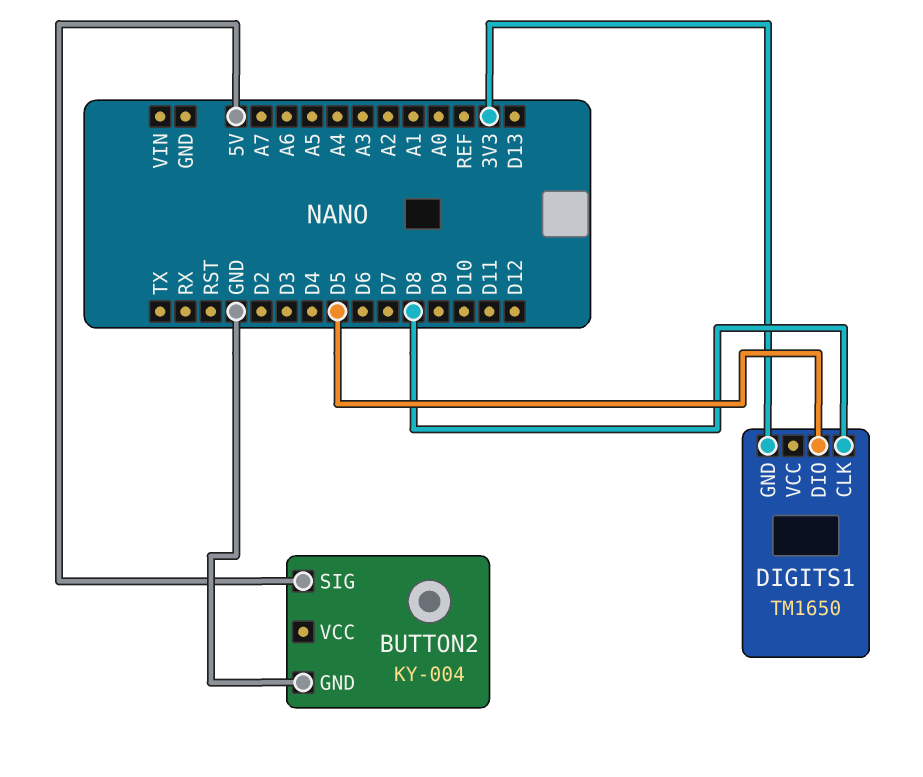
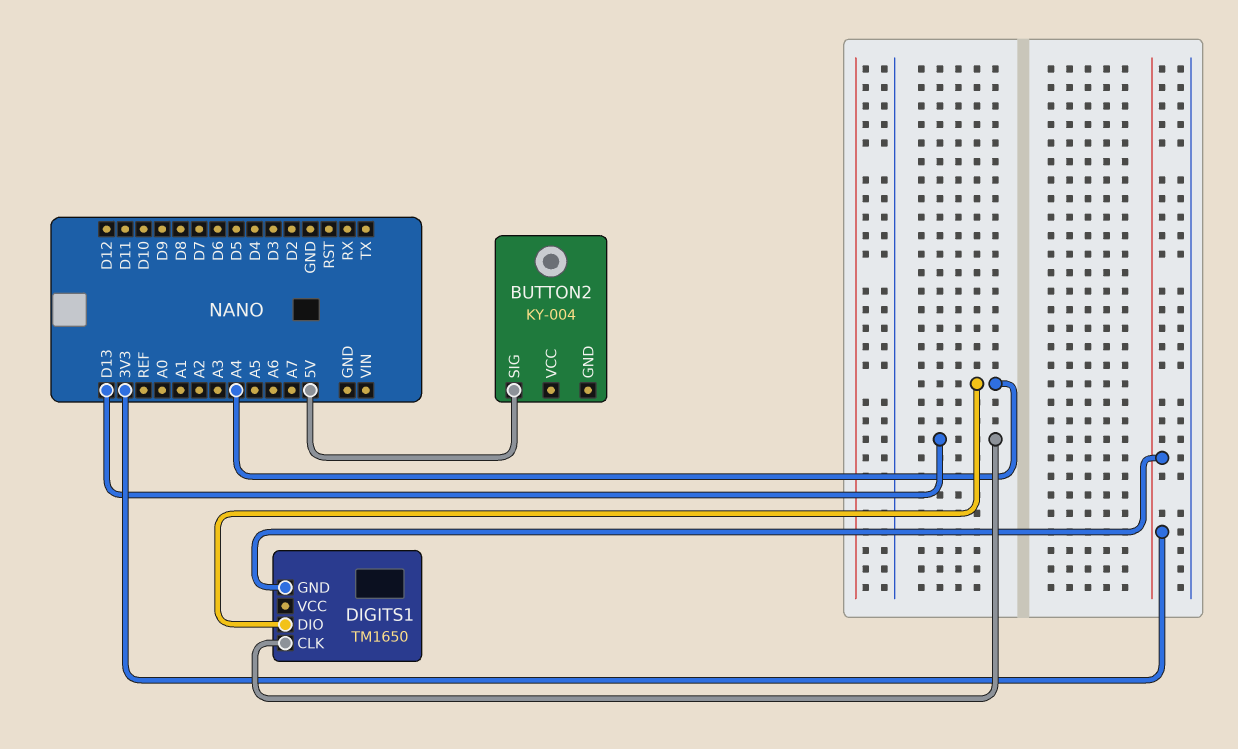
BUTTON2 pin GND: GND -> none
DIGITS1 pin CLK: D8 -> D13
DIGITS1 pin DIO: D5 -> A4

